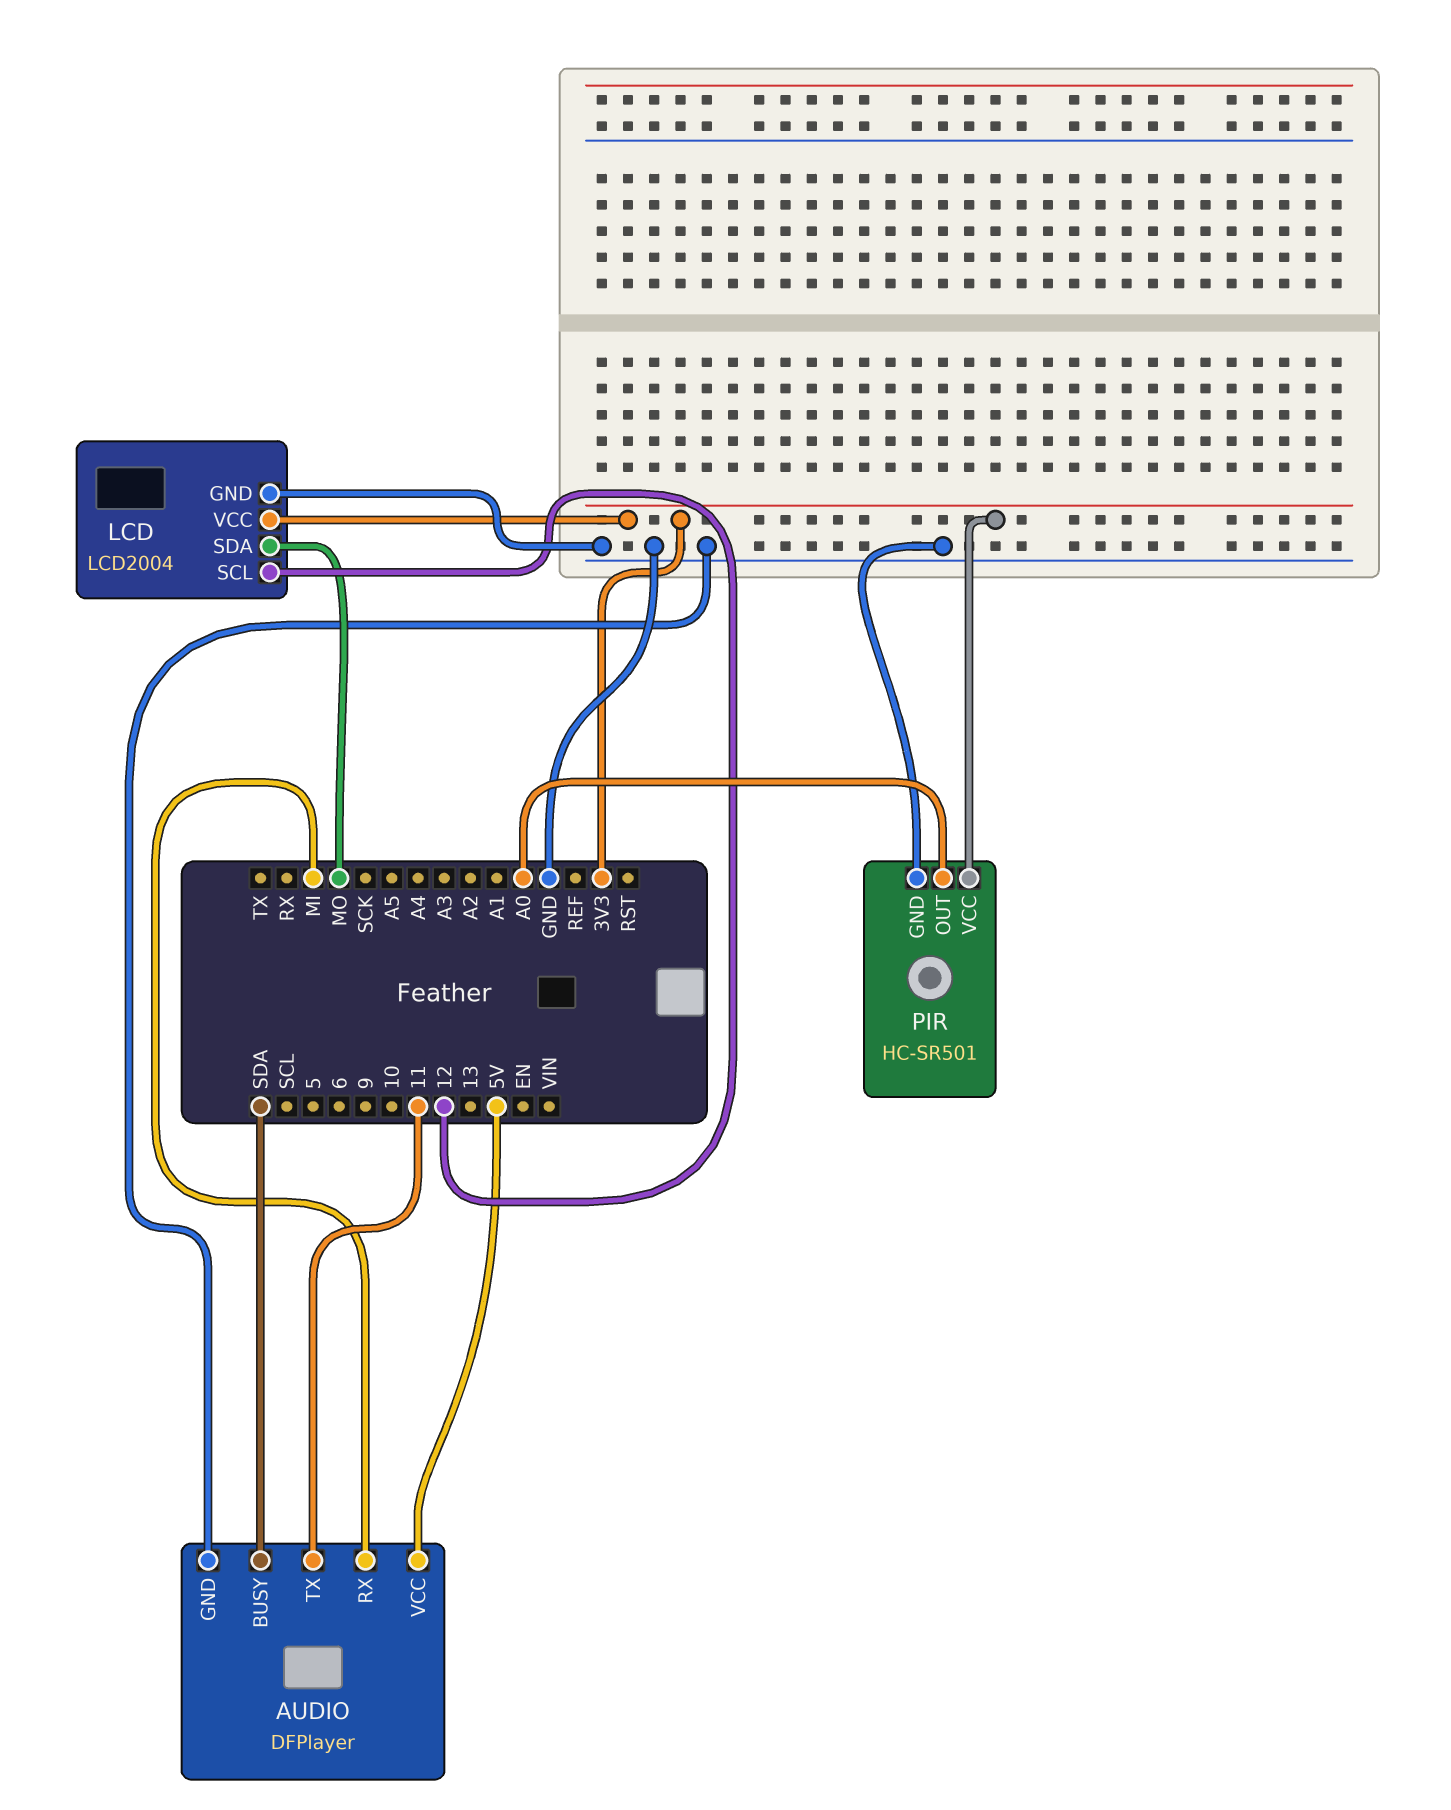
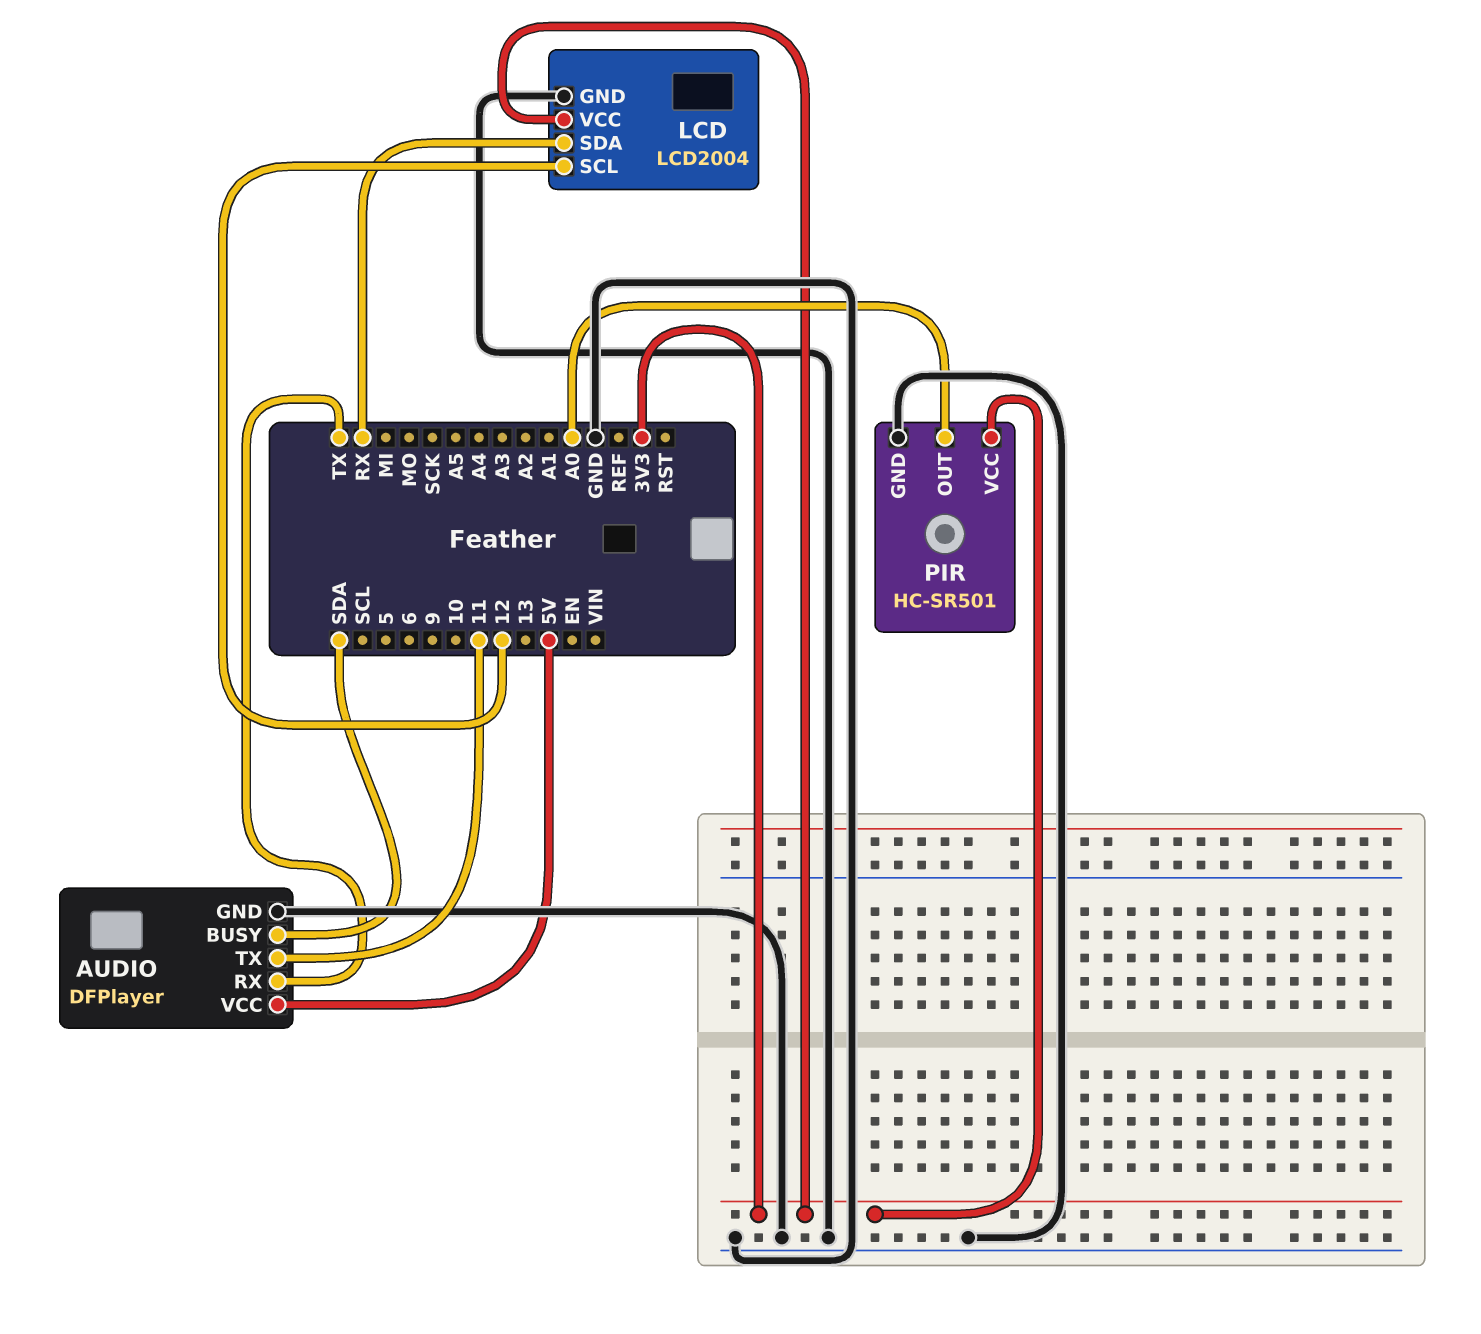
AUDIO pin RX: MI -> TX
LCD pin SDA: MO -> RX

